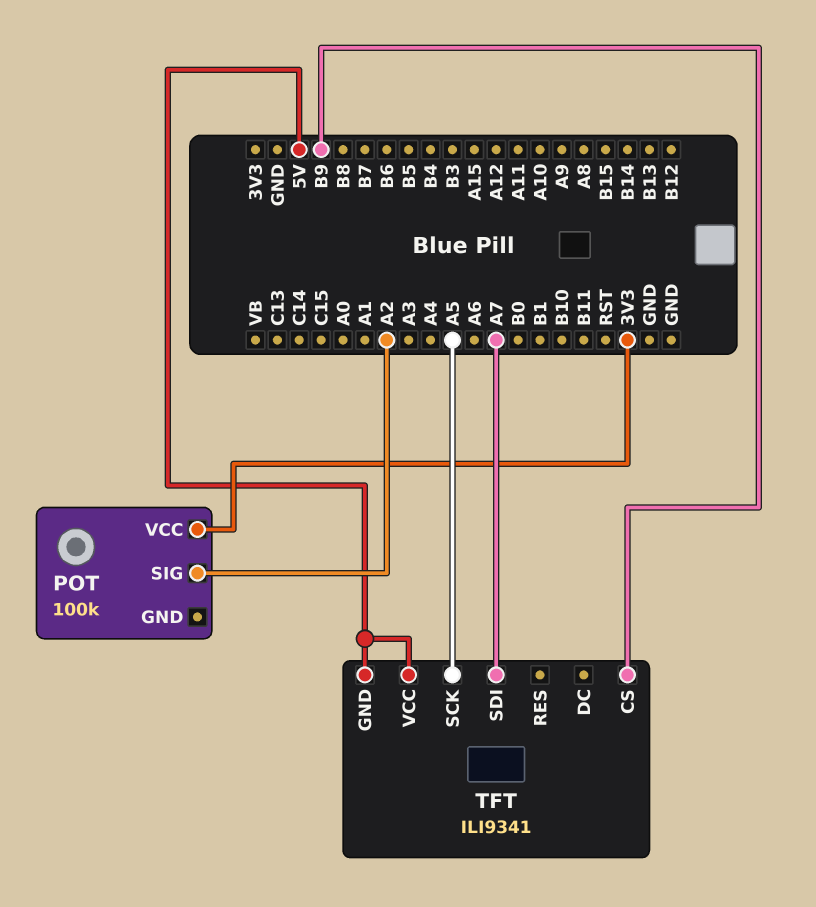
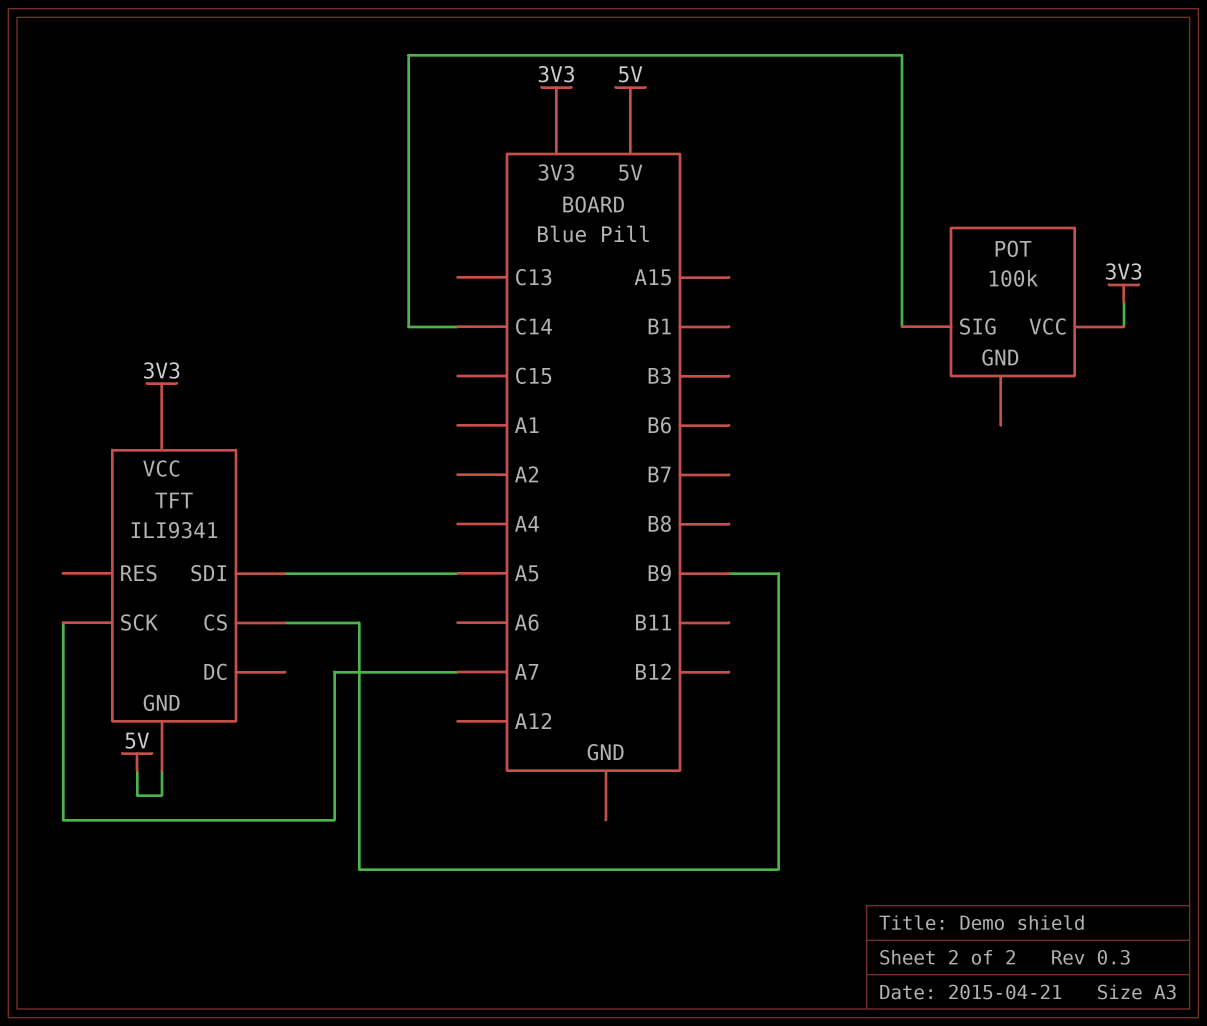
POT pin SIG: A2 -> C14
TFT pin SCK: A5 -> A7
TFT pin SDI: A7 -> A5
TFT pin VCC: 5V -> 3V3

